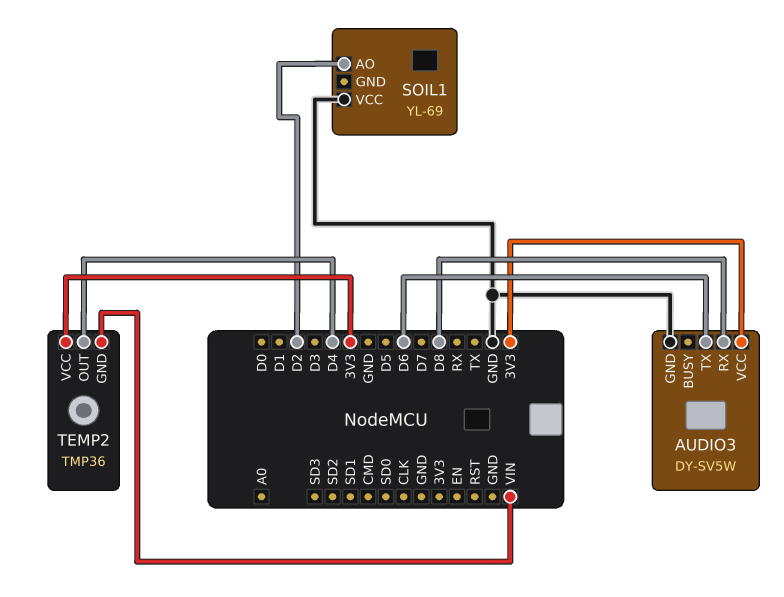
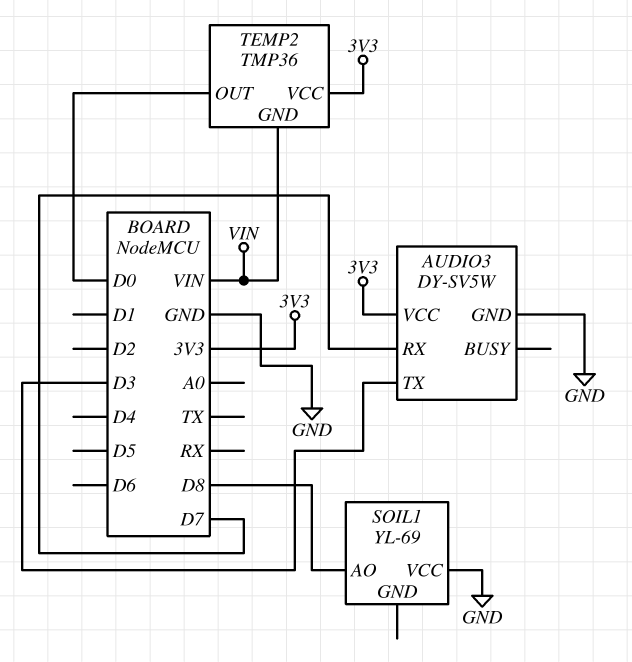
AUDIO3 pin RX: D8 -> D7
AUDIO3 pin TX: D6 -> D3
SOIL1 pin AO: D2 -> D8
TEMP2 pin OUT: D4 -> D0

